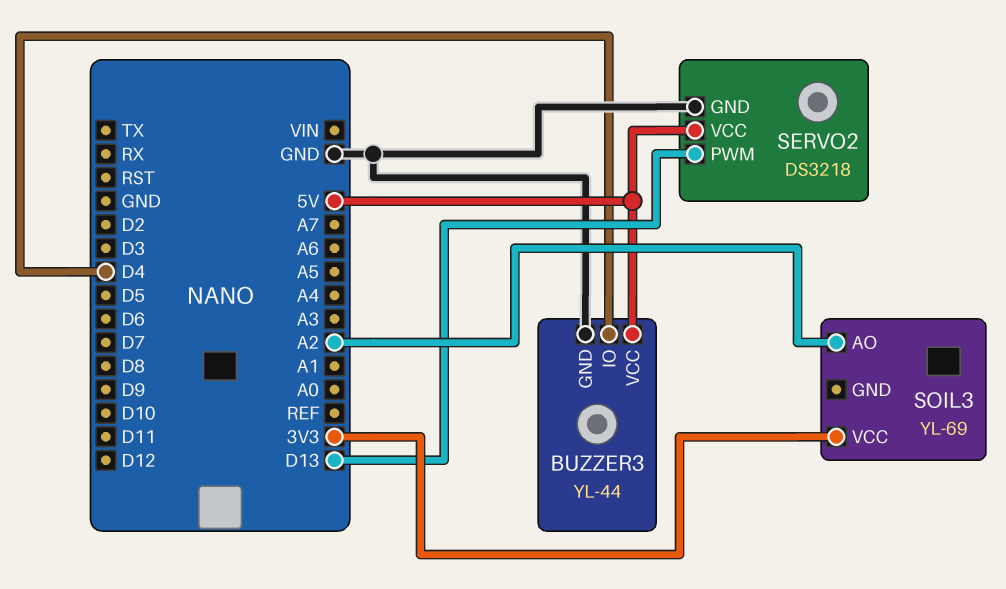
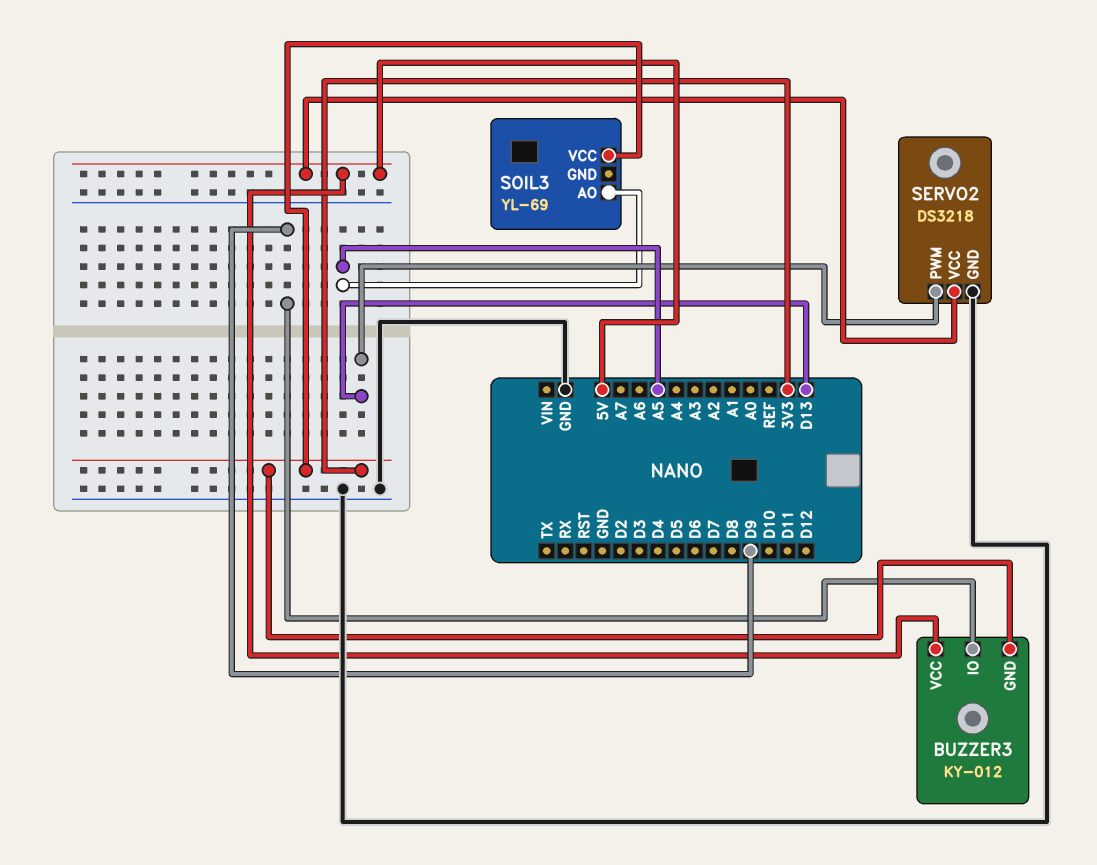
BUZZER3: YL-44 -> KY-012
BUZZER3 pin GND: GND -> 3V3
BUZZER3 pin IO: D4 -> D9
SOIL3 pin AO: A2 -> A5

